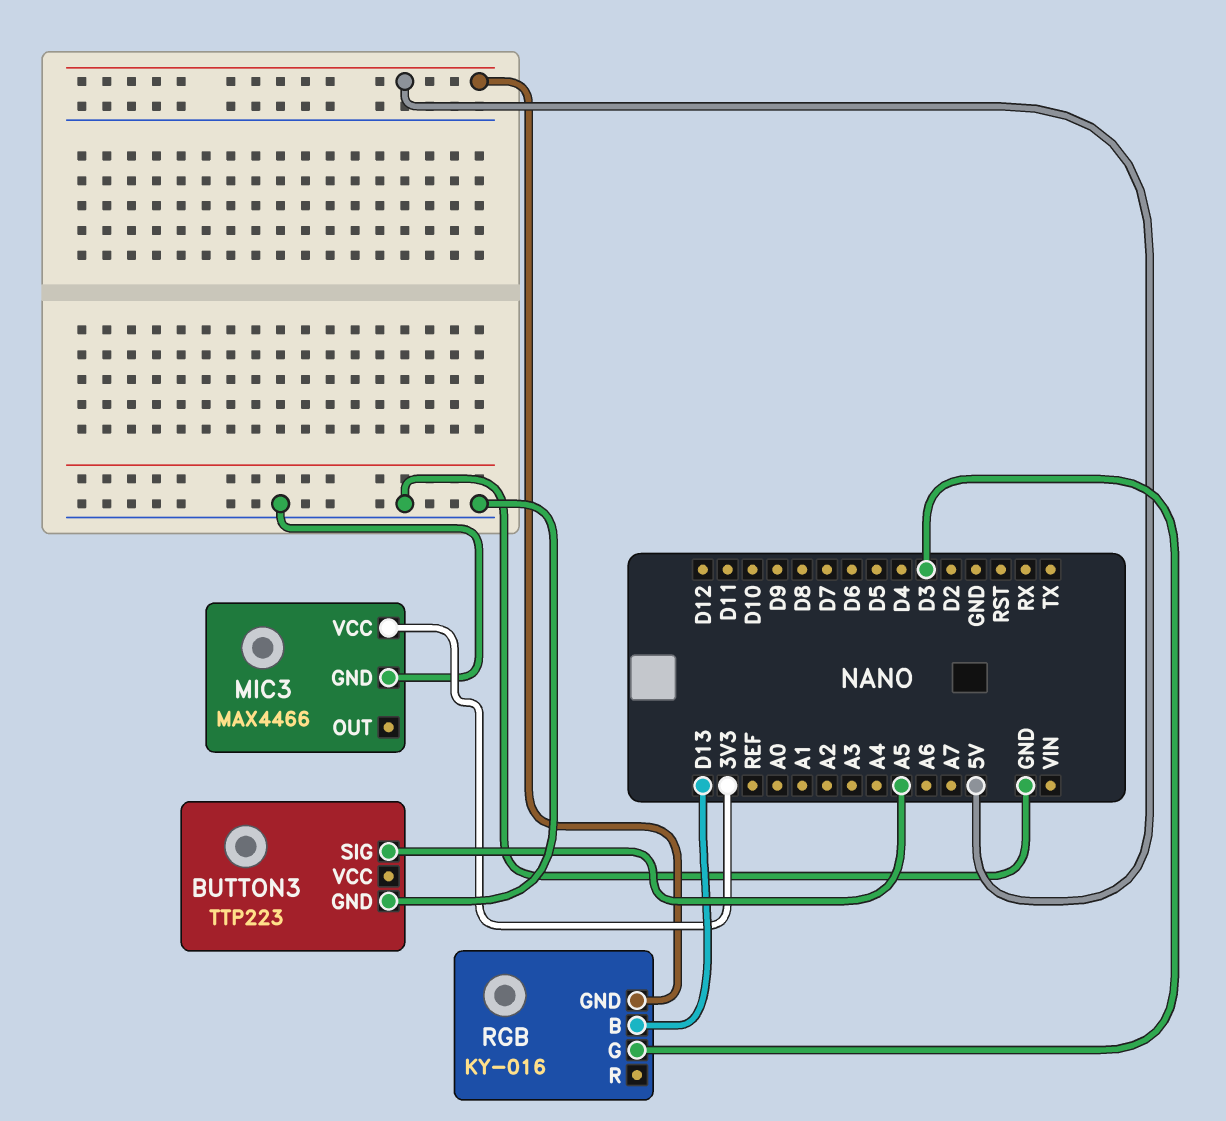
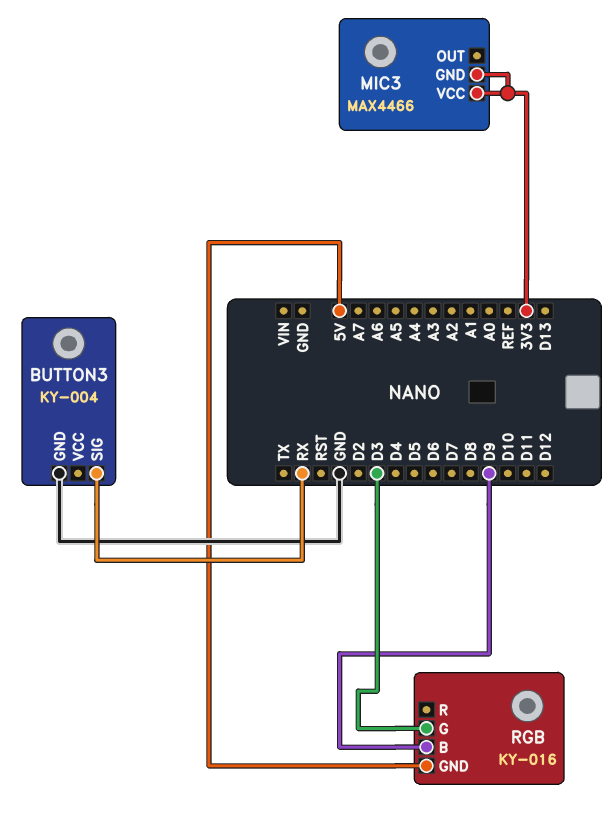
BUTTON3: TTP223 -> KY-004
BUTTON3 pin SIG: A5 -> RX
MIC3 pin GND: GND -> 3V3
RGB pin B: D13 -> D9

